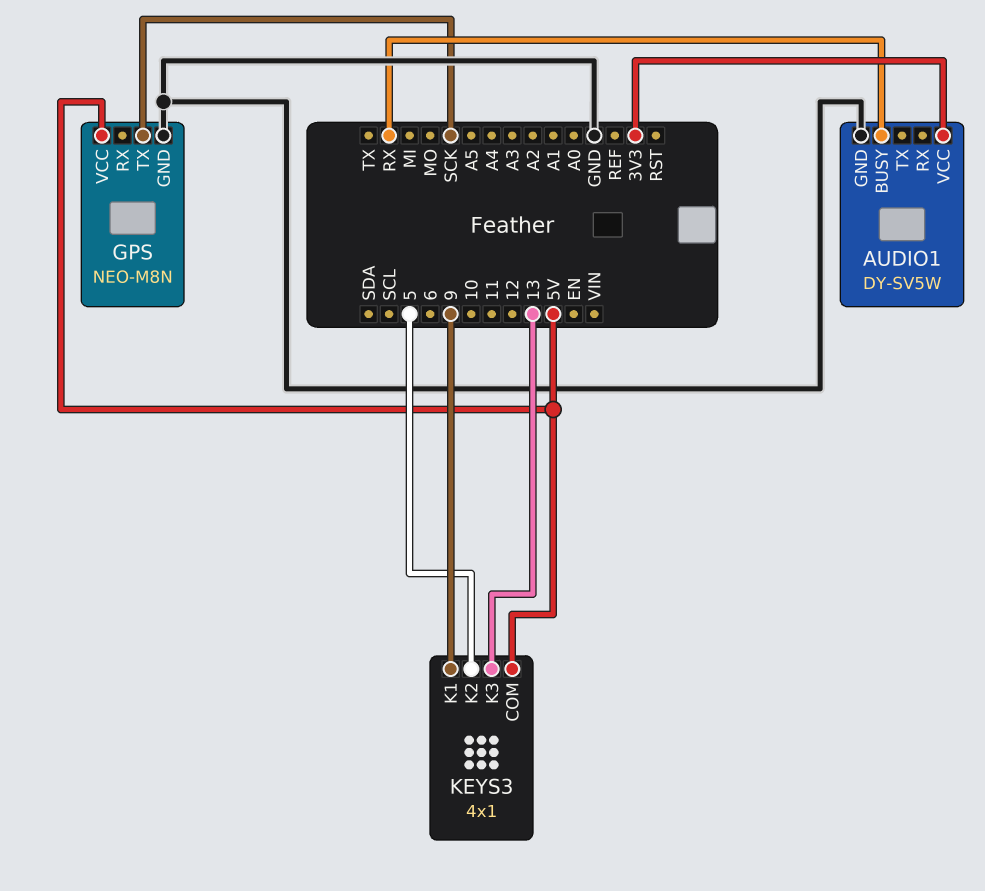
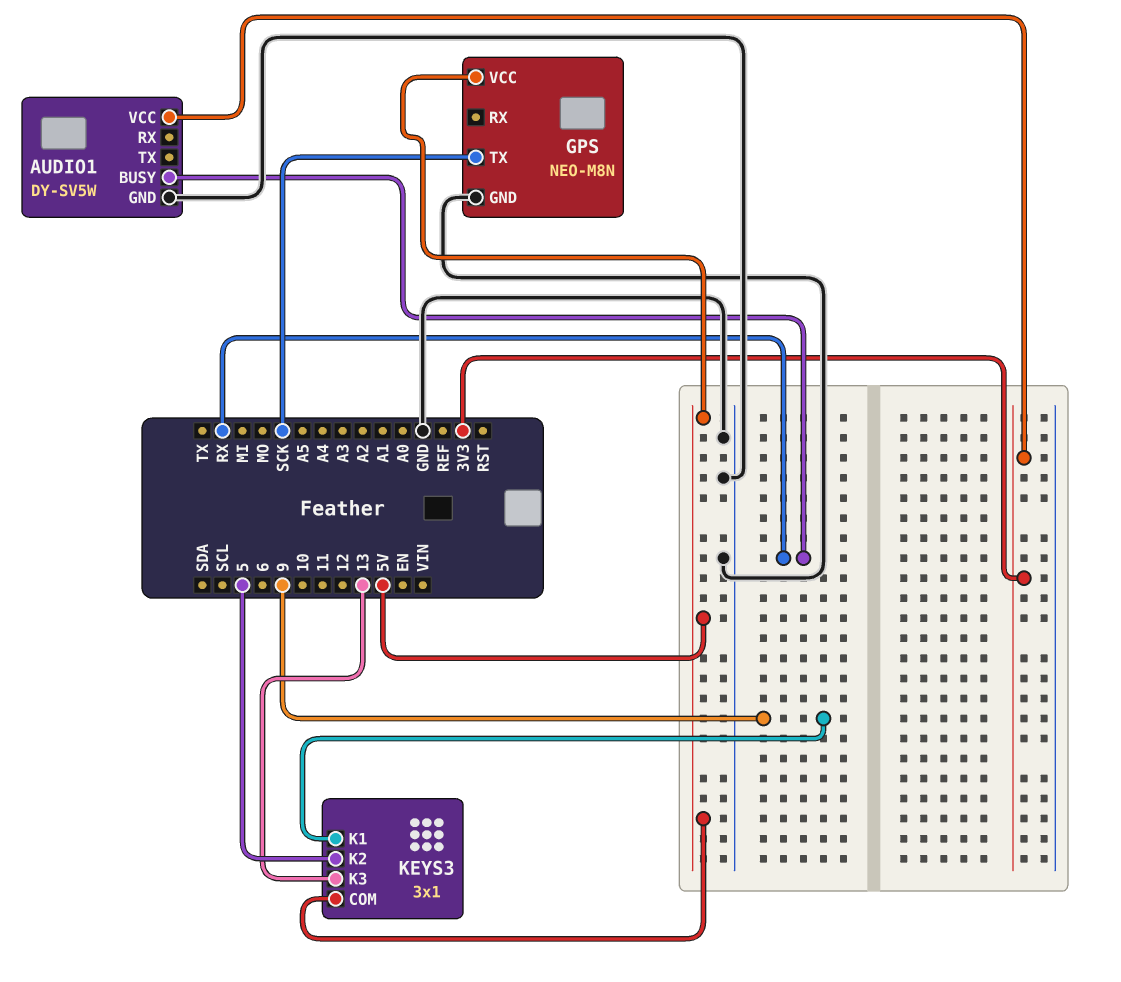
KEYS3: 4x1 -> 3x1

